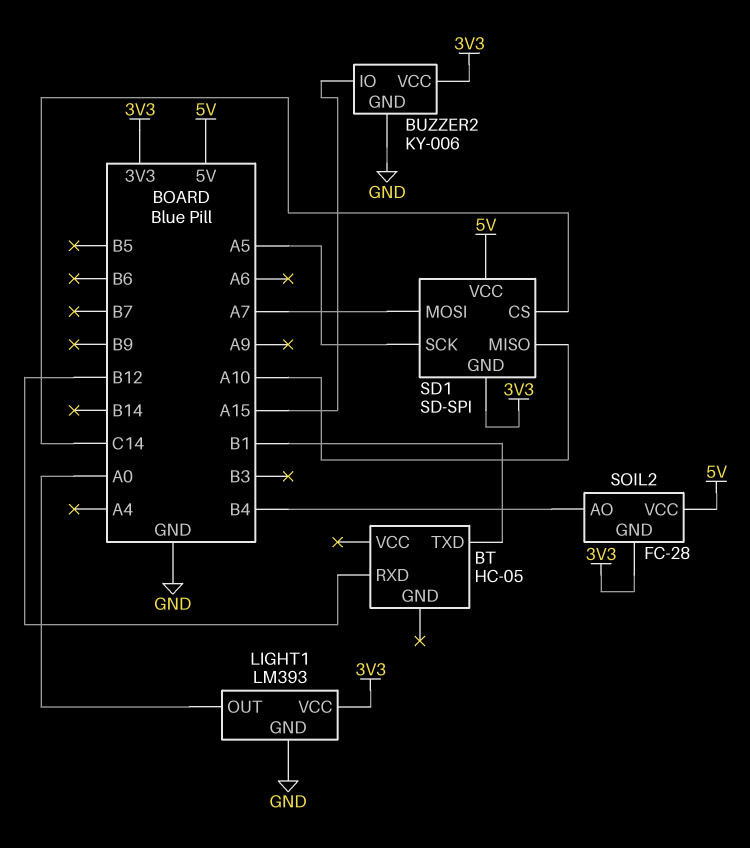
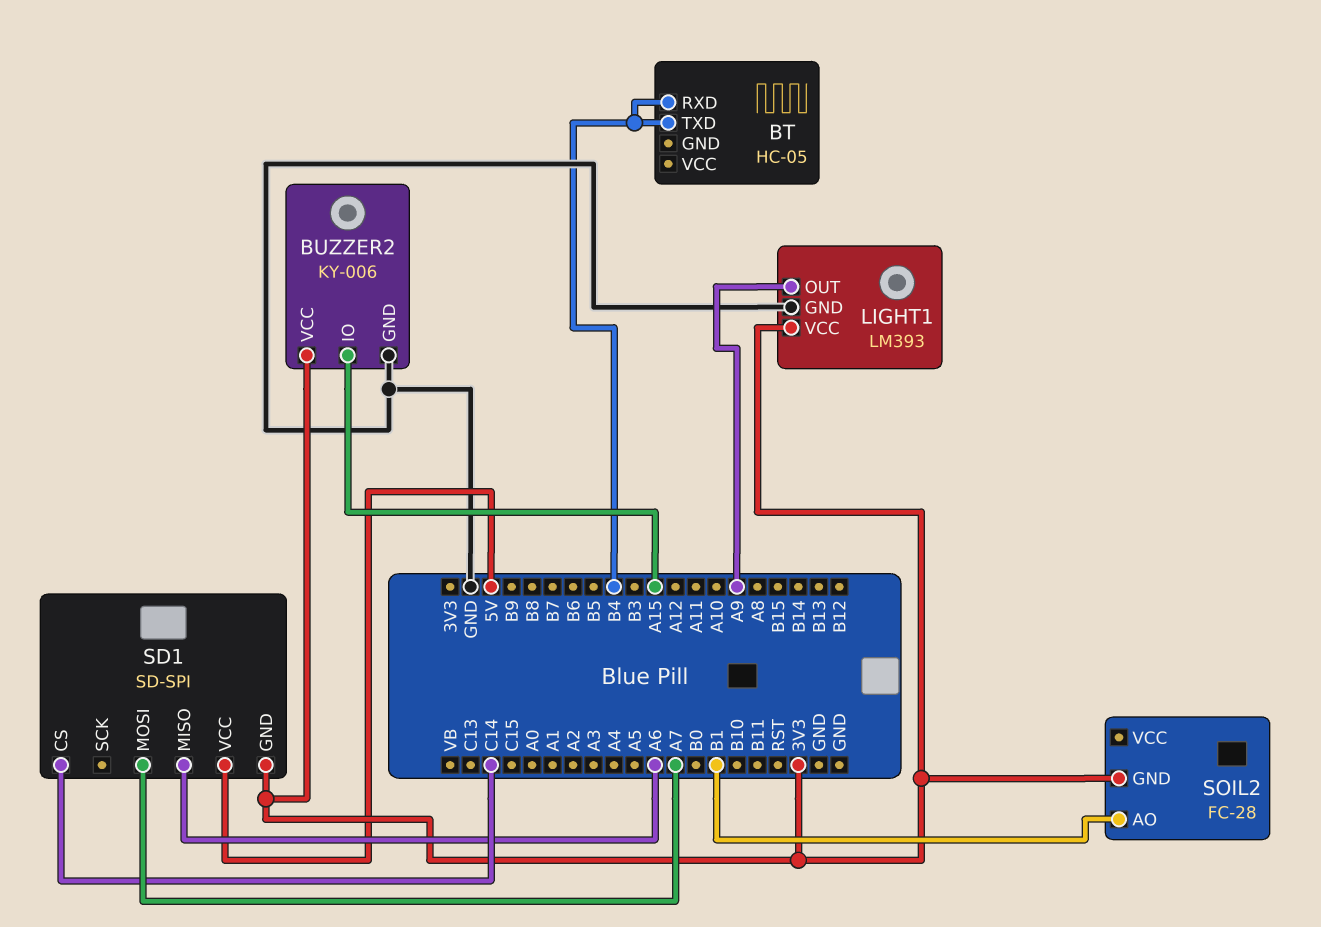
BT pin RXD: B12 -> B4
BT pin TXD: B1 -> B4
LIGHT1 pin OUT: A0 -> A9
SD1 pin MISO: A10 -> A6
SD1 pin SCK: A5 -> none
SOIL2 pin AO: B4 -> B1
SOIL2 pin VCC: 5V -> none

